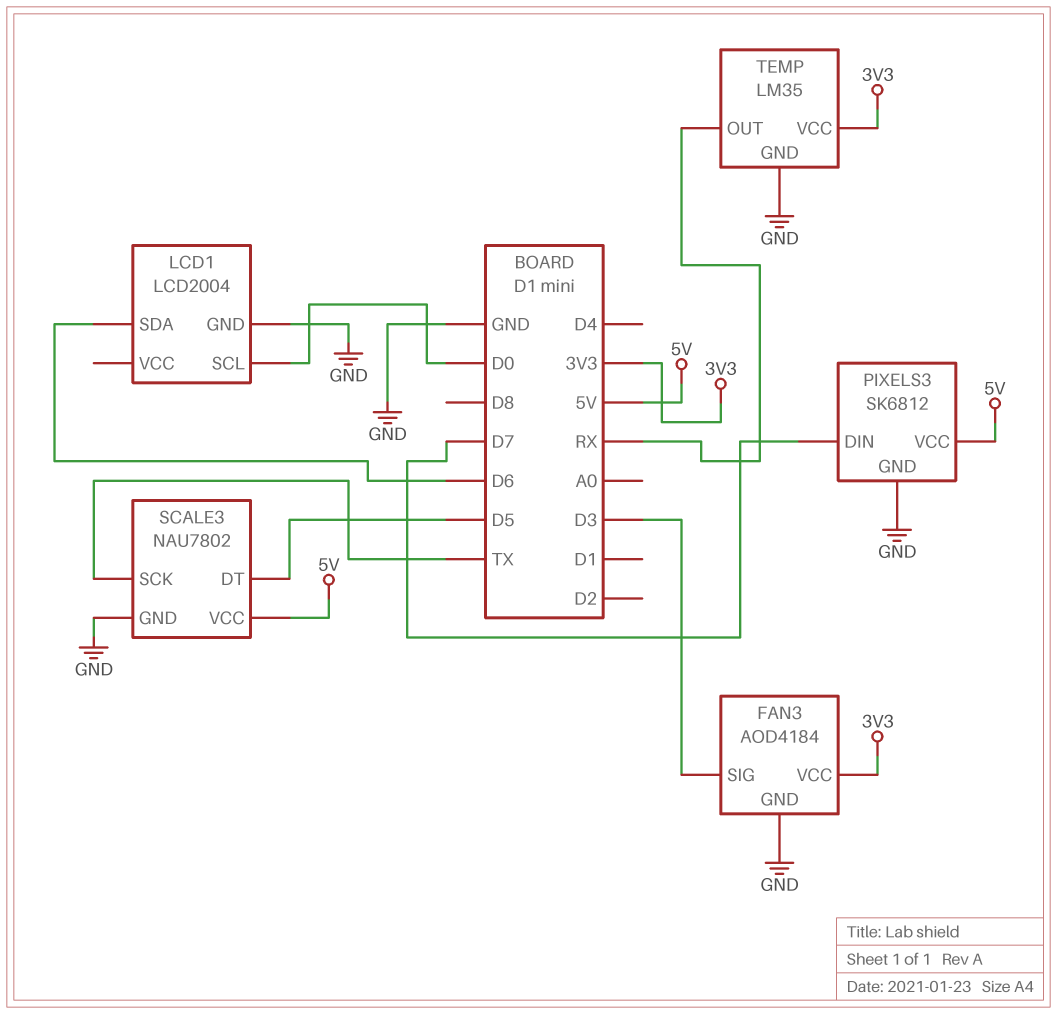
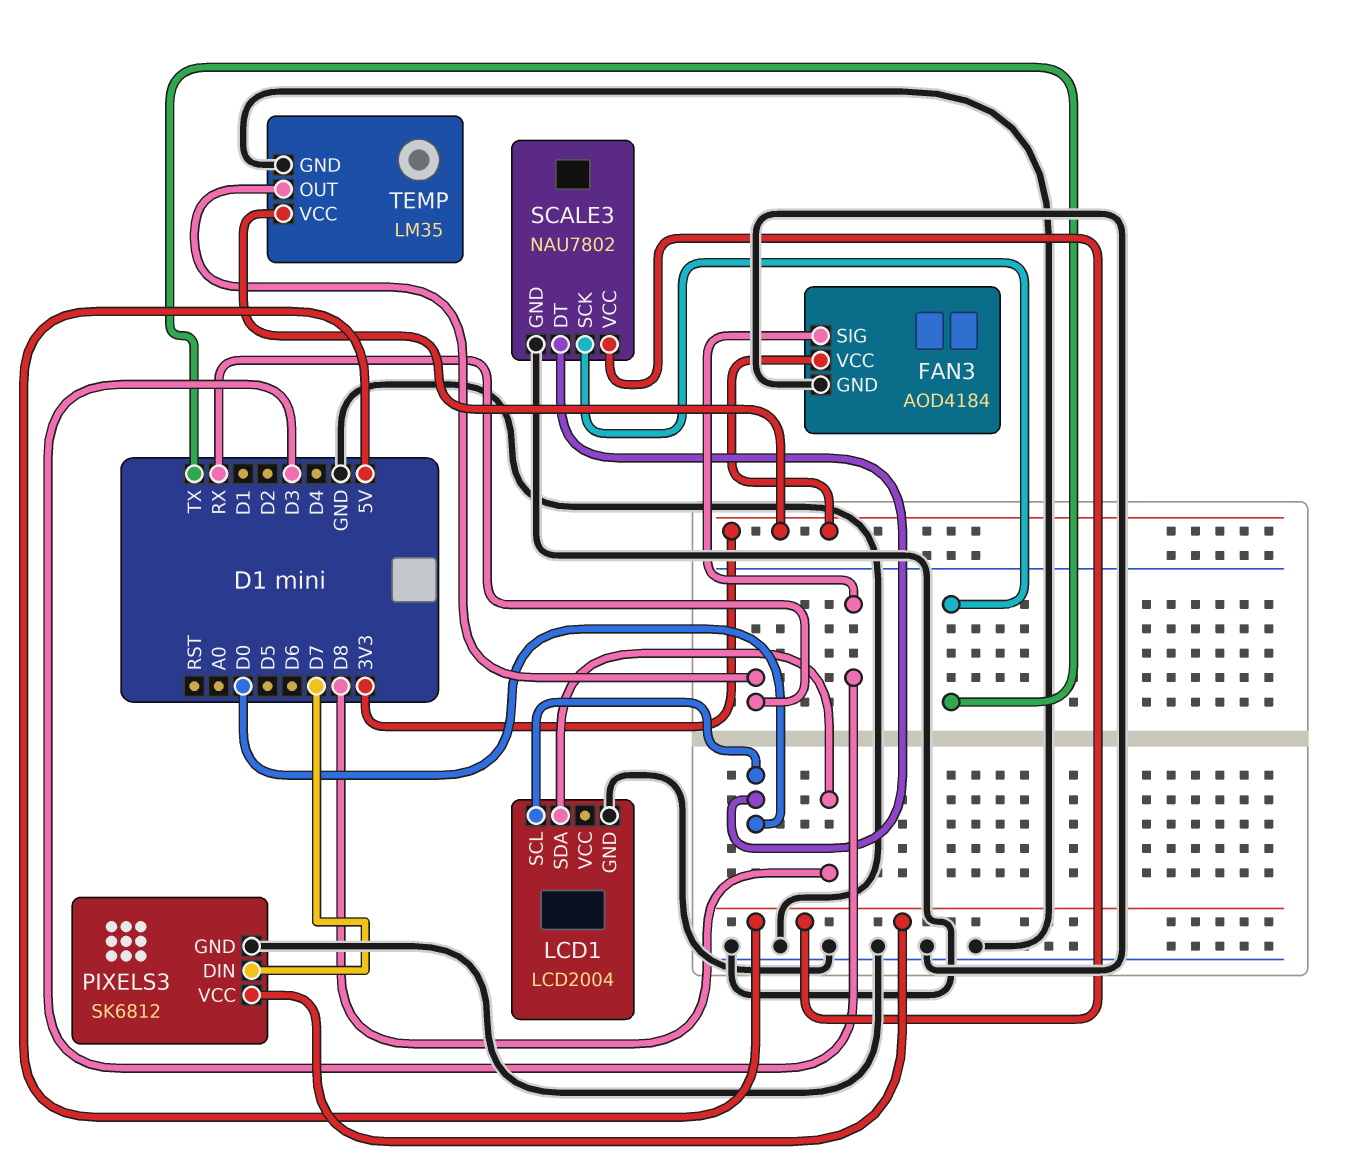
LCD1 pin SDA: D6 -> D8
SCALE3 pin DT: D5 -> D0

